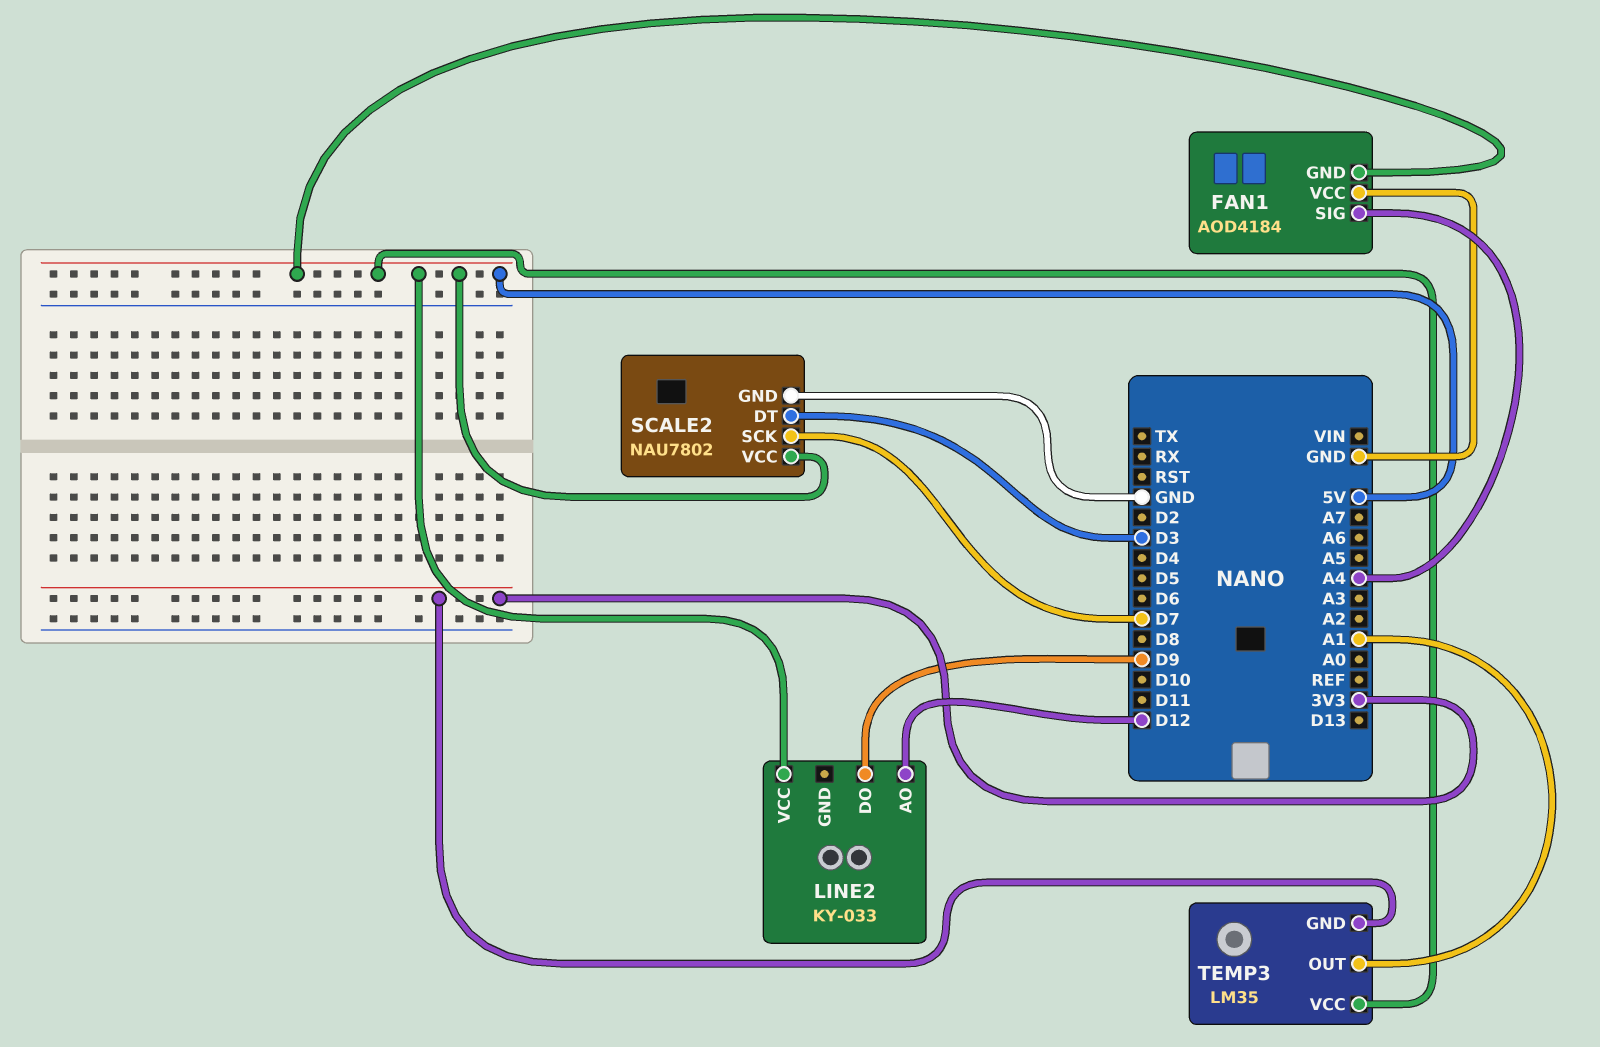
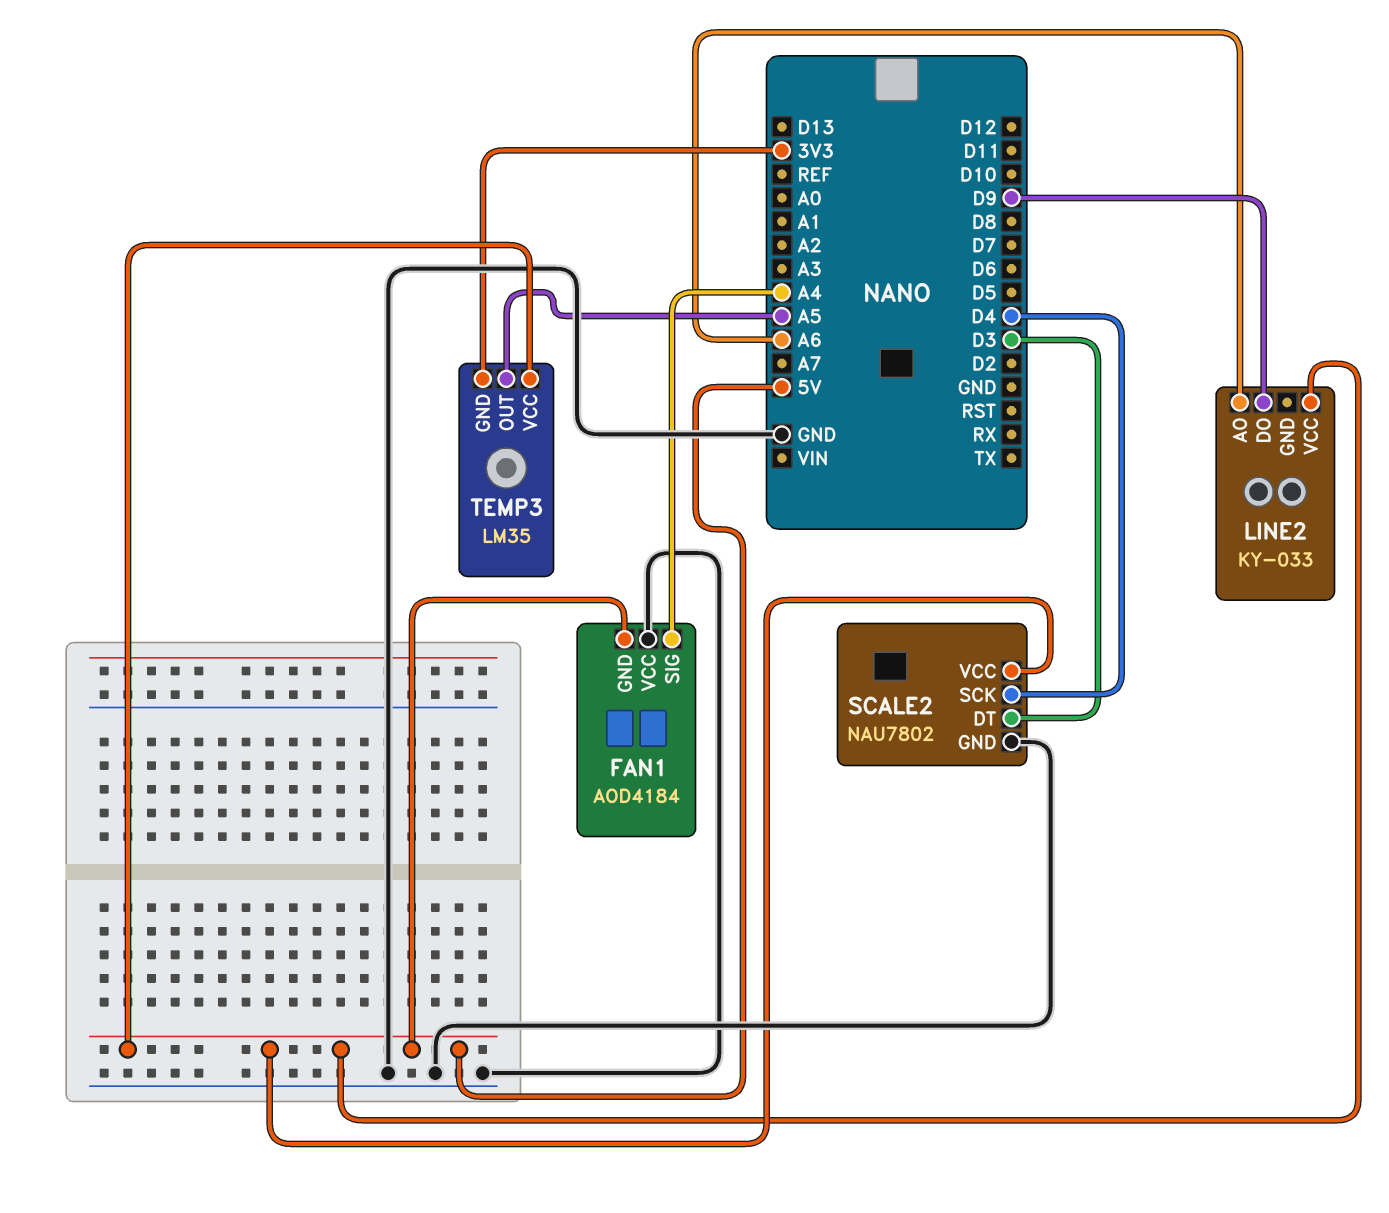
LINE2 pin AO: D12 -> A6
SCALE2 pin SCK: D7 -> D4
TEMP3 pin OUT: A1 -> A5

